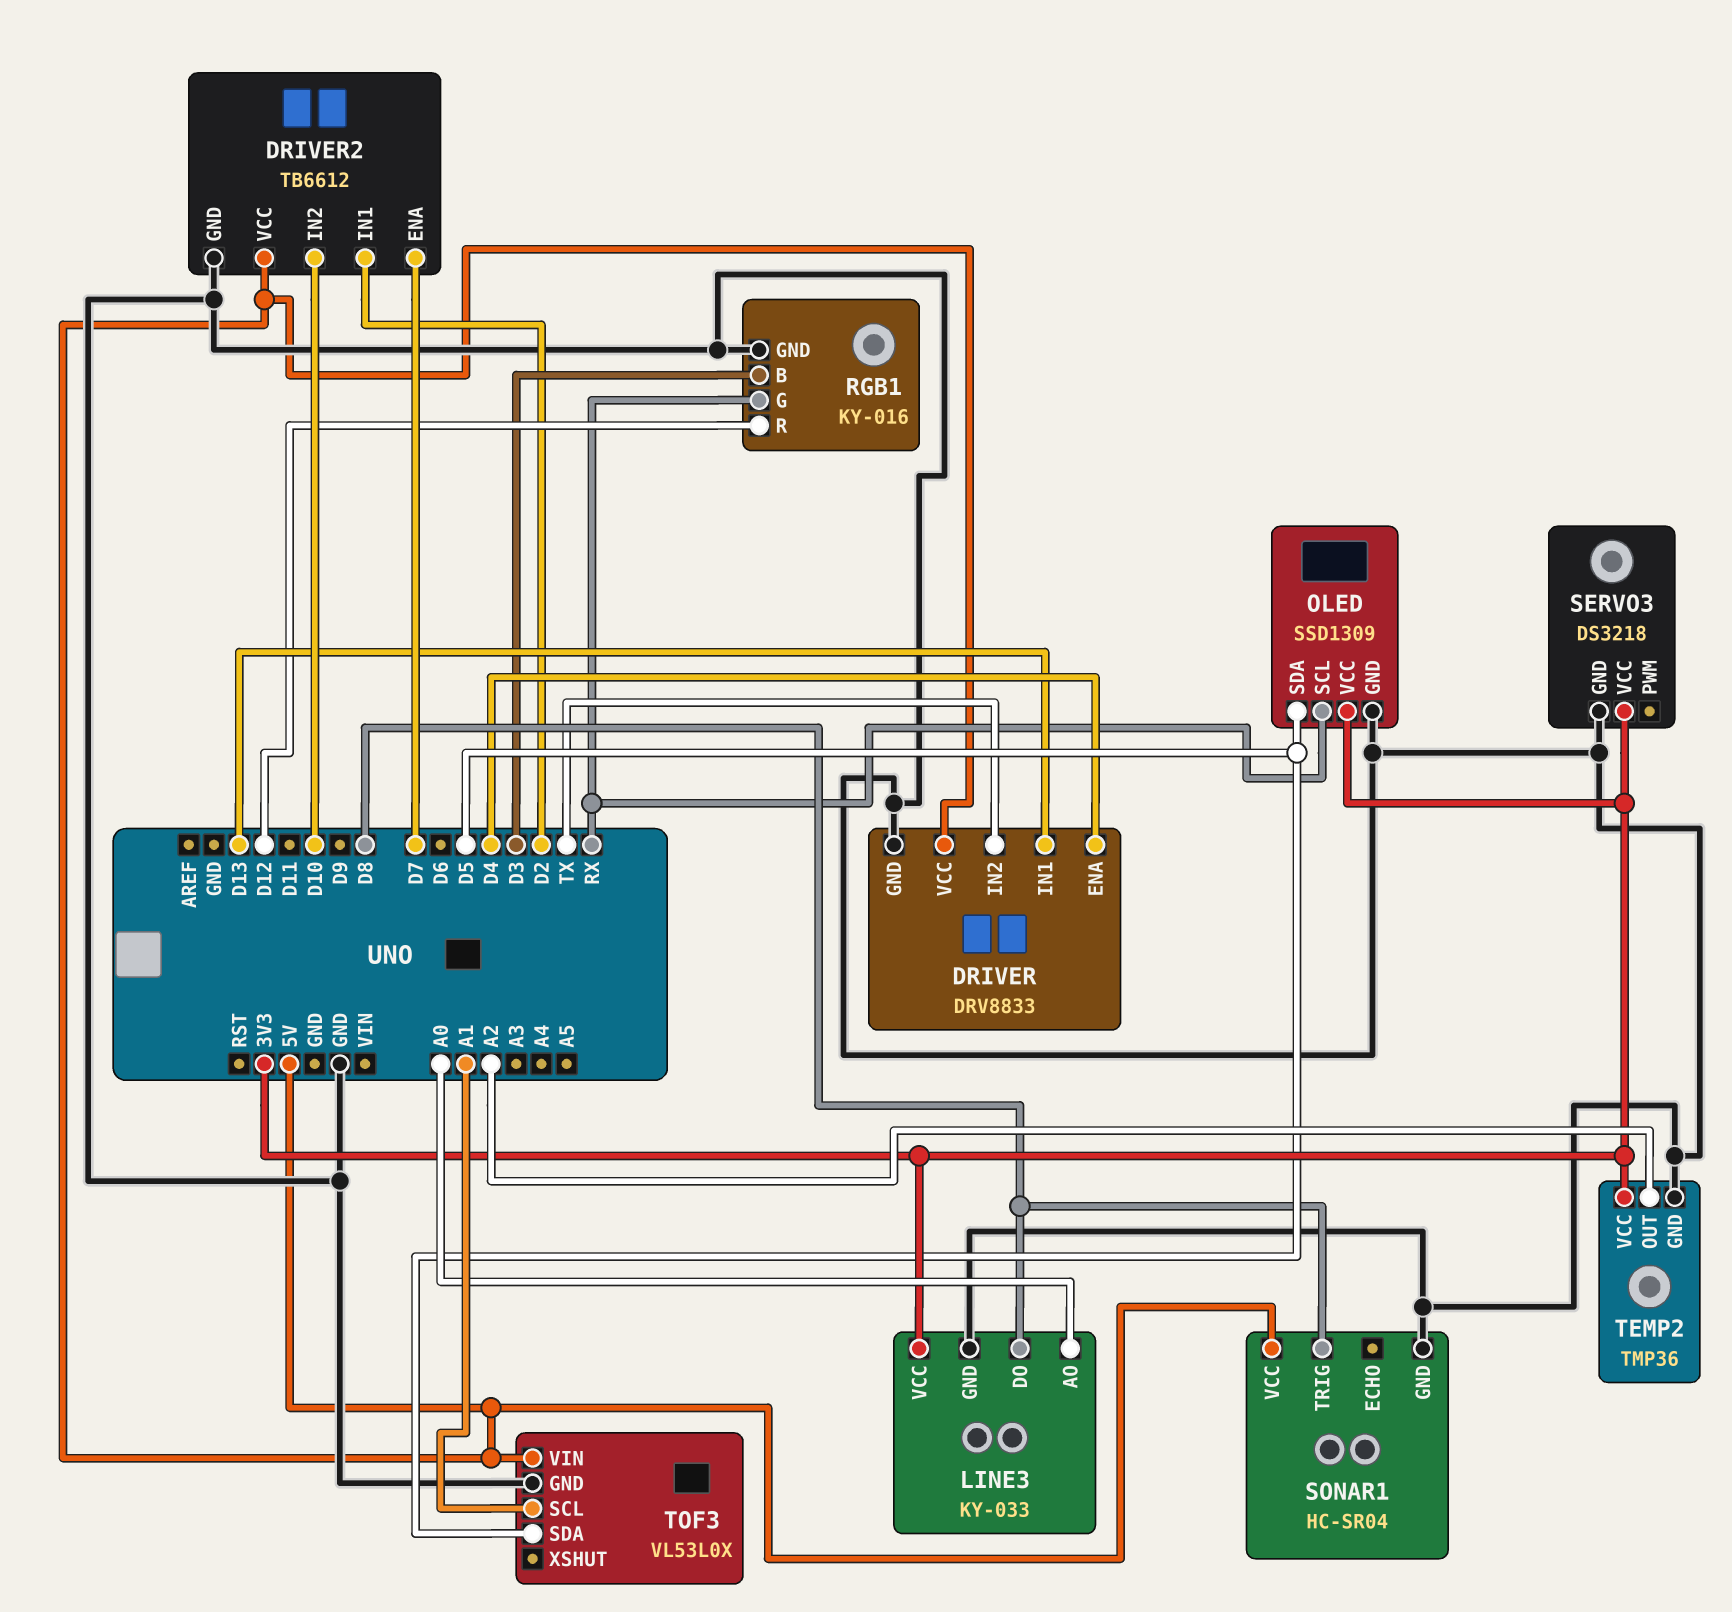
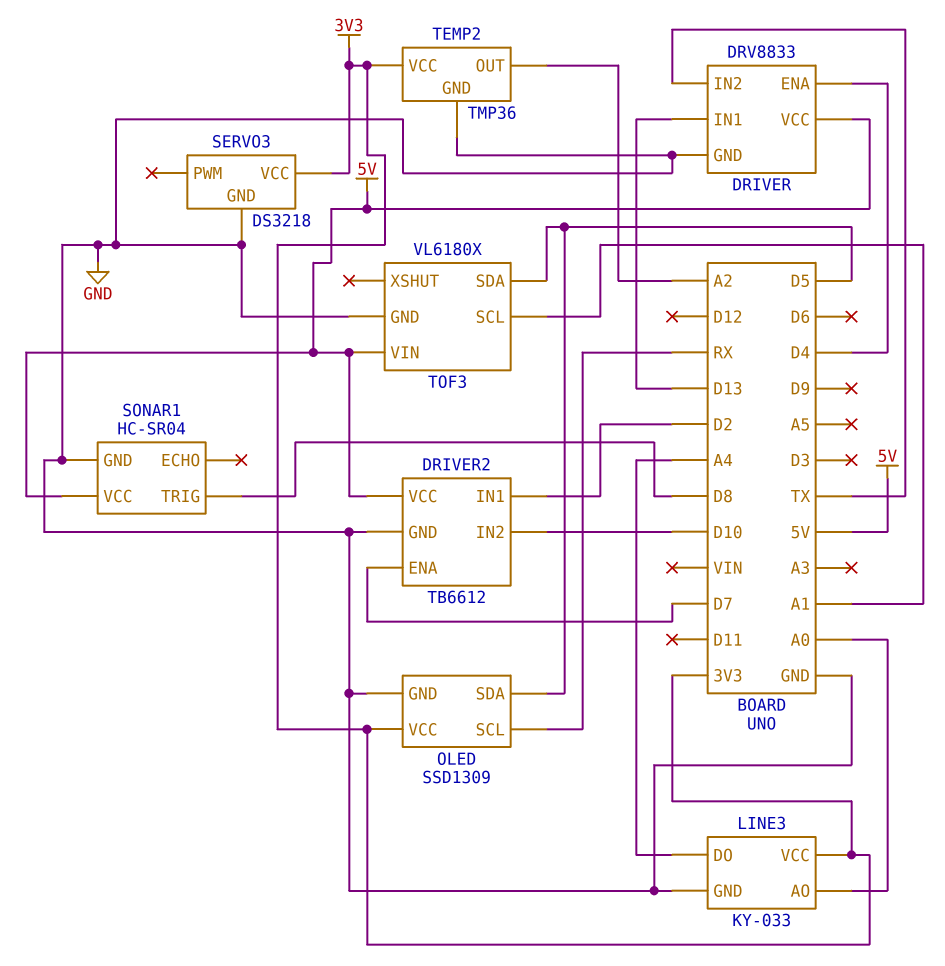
LINE3 pin DO: D8 -> A4
RGB1: KY-016 -> none
RGB1 pin B: D3 -> none
RGB1 pin G: RX -> none
RGB1 pin GND: GND -> none
RGB1 pin R: D12 -> none
TOF3: VL53L0X -> VL6180X

